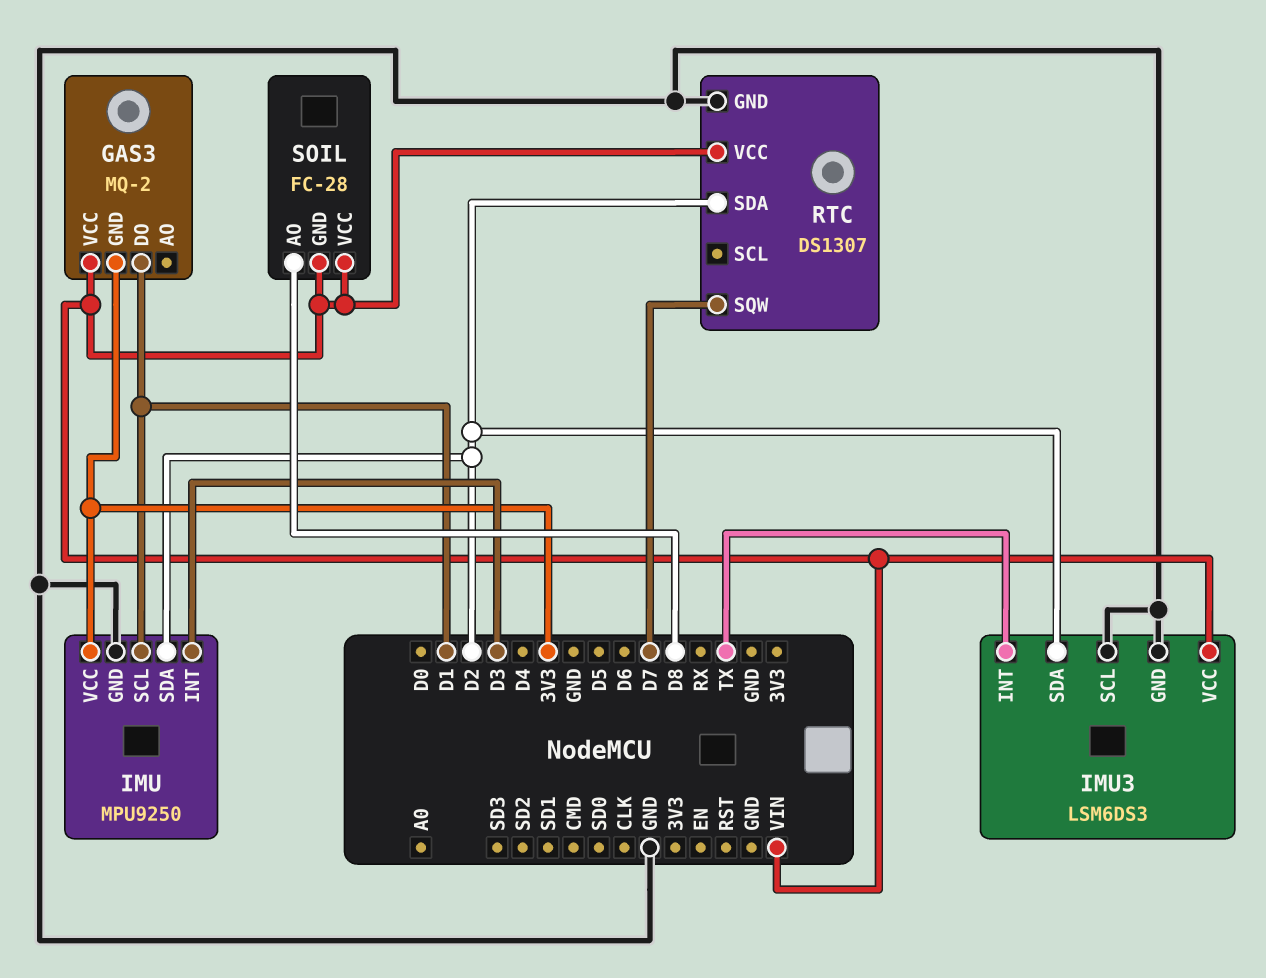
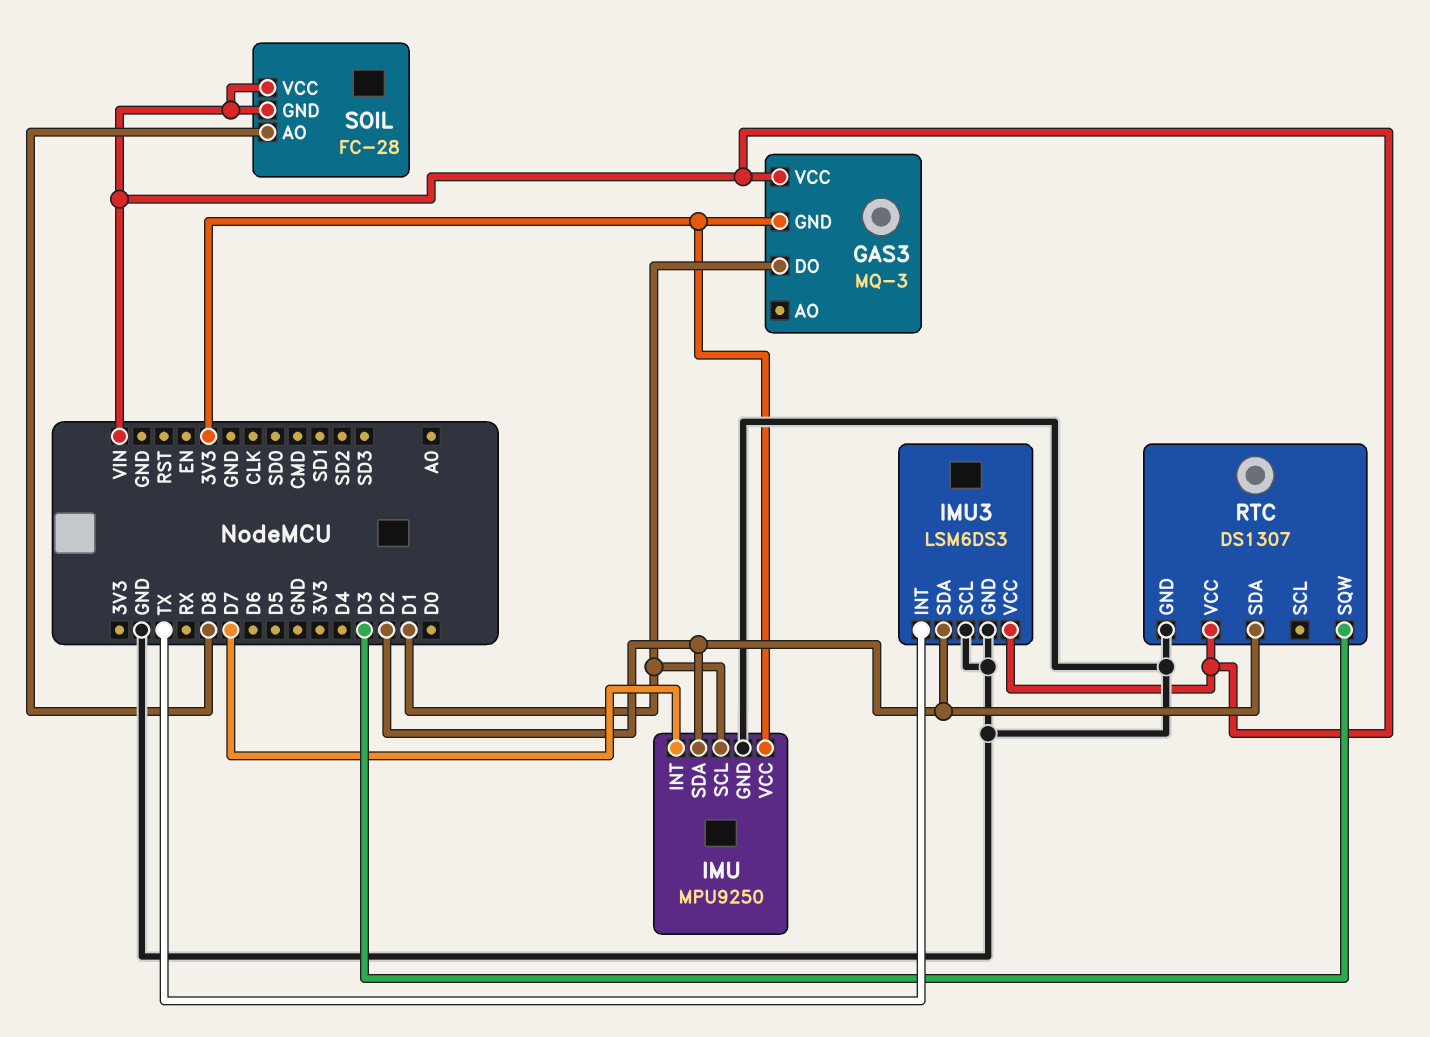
GAS3: MQ-2 -> MQ-3
IMU pin INT: D3 -> D7
RTC pin SQW: D7 -> D3

